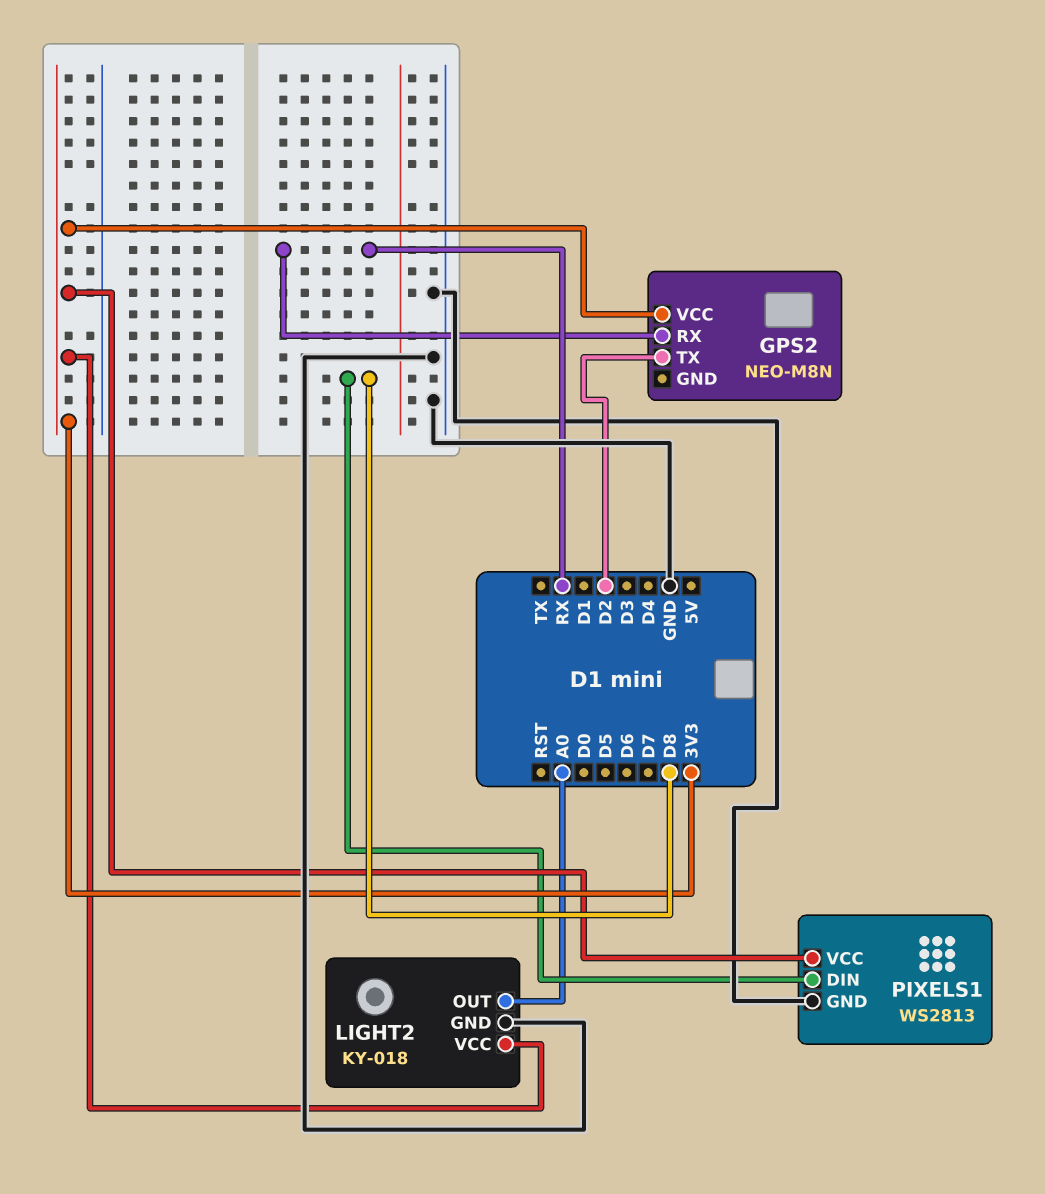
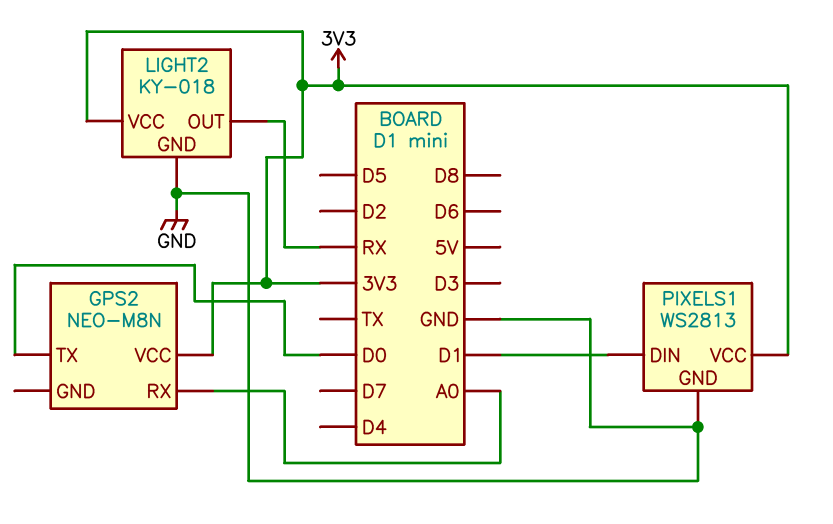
GPS2 pin RX: RX -> A0
GPS2 pin TX: D2 -> D0
LIGHT2 pin OUT: A0 -> RX
PIXELS1 pin DIN: D8 -> D1

